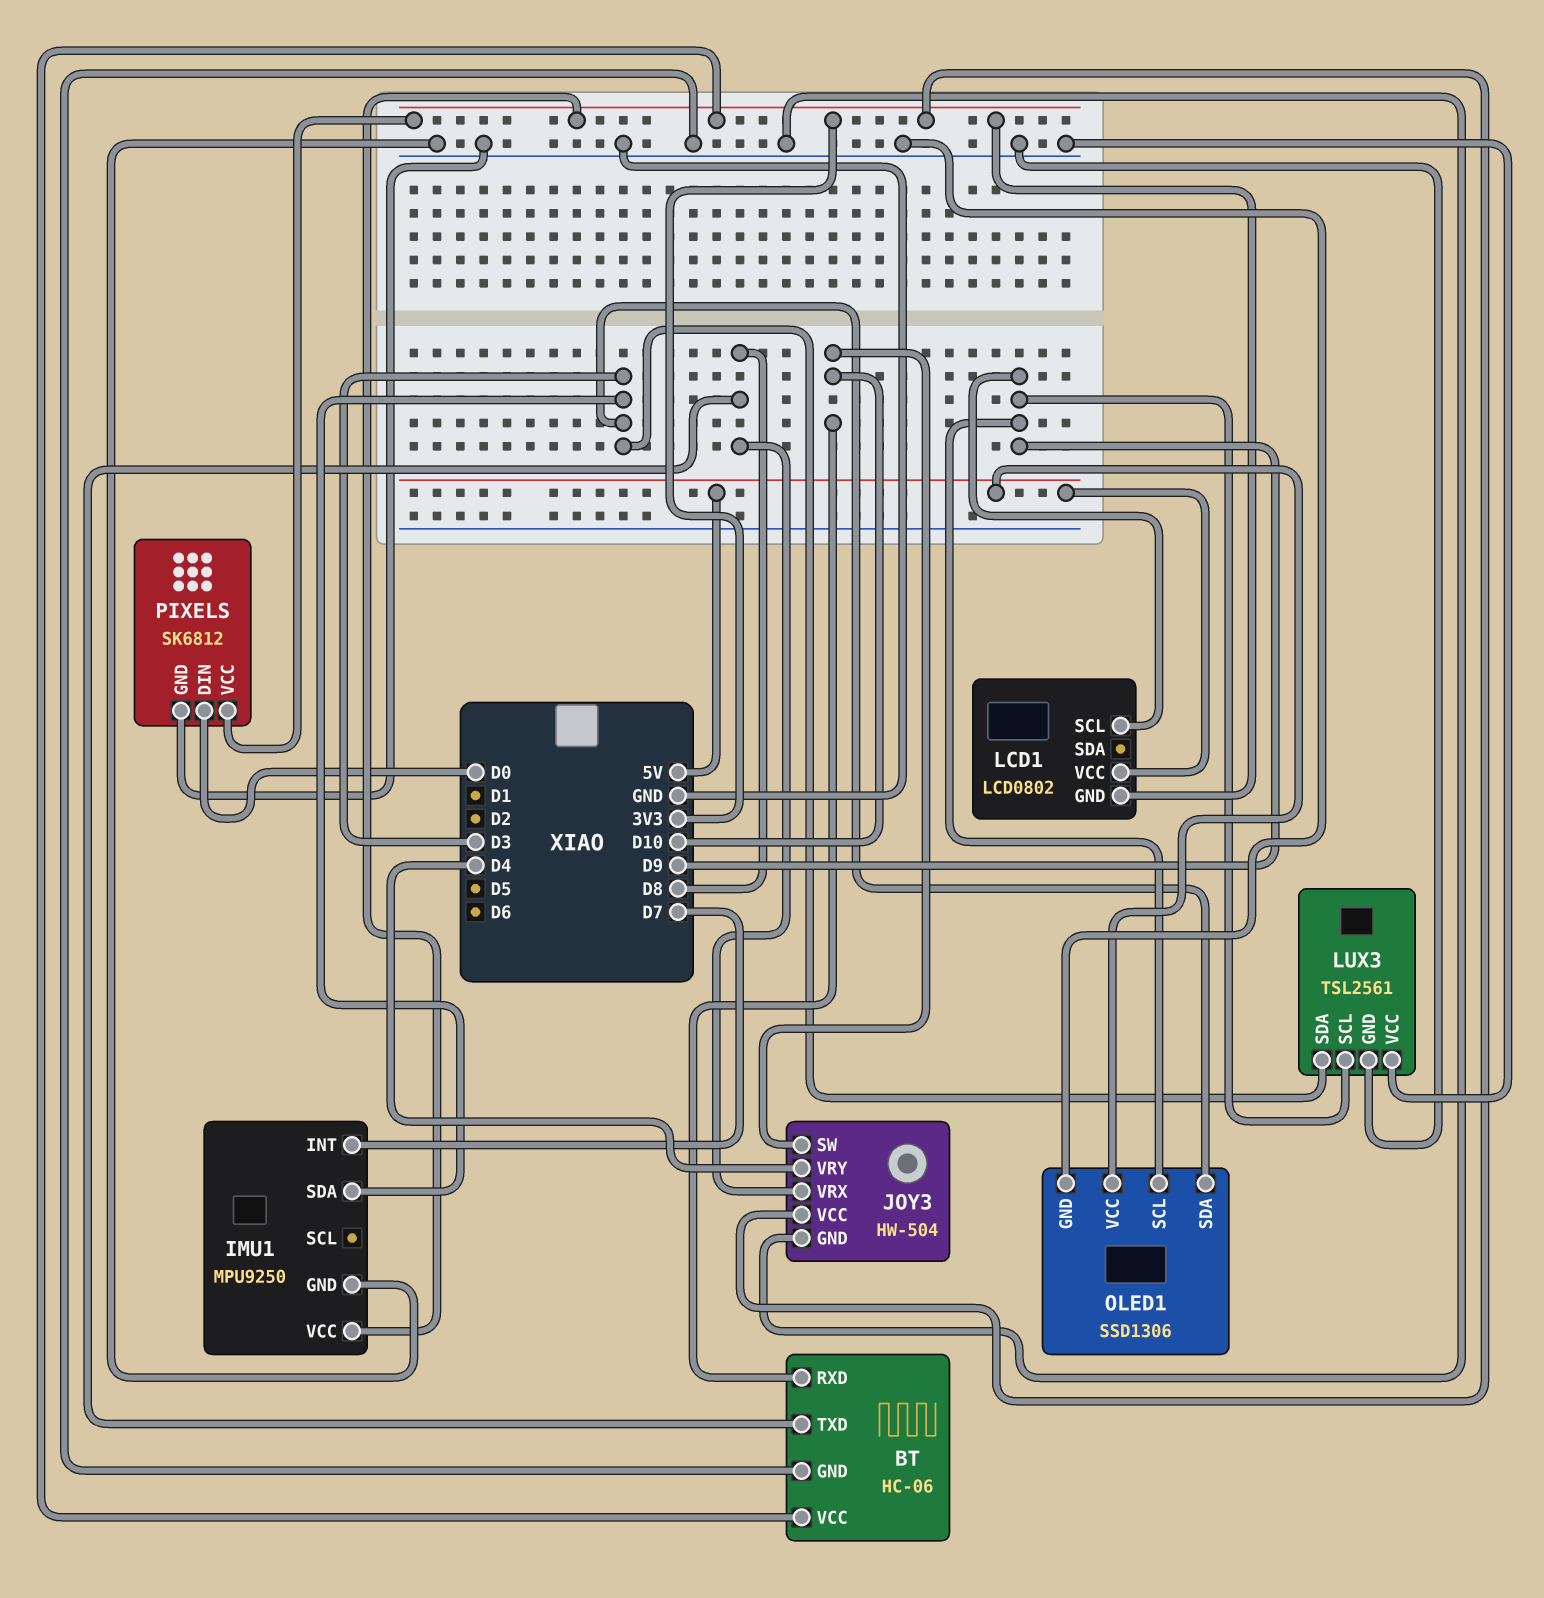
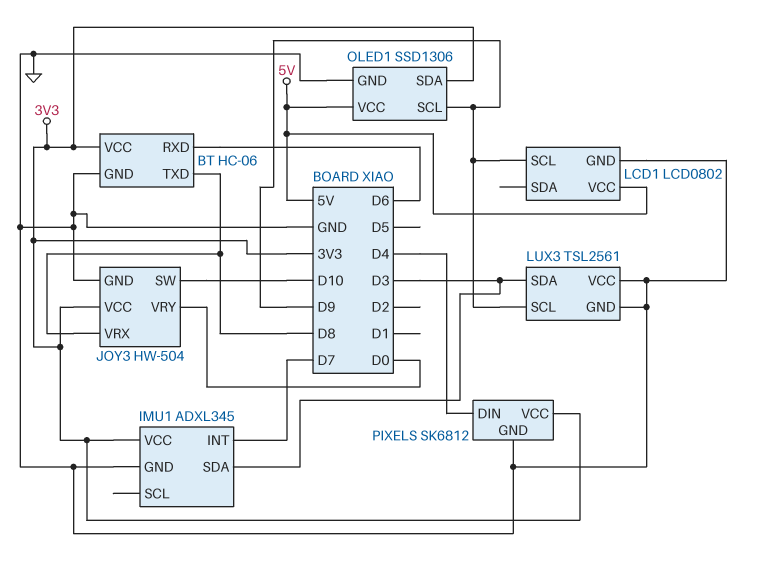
BT pin RXD: D10 -> D6
IMU1: MPU9250 -> ADXL345
JOY3 pin VRY: D4 -> D0
LCD1 pin GND: 3V3 -> GND
OLED1 pin SDA: D3 -> 3V3
PIXELS pin DIN: D0 -> D4

